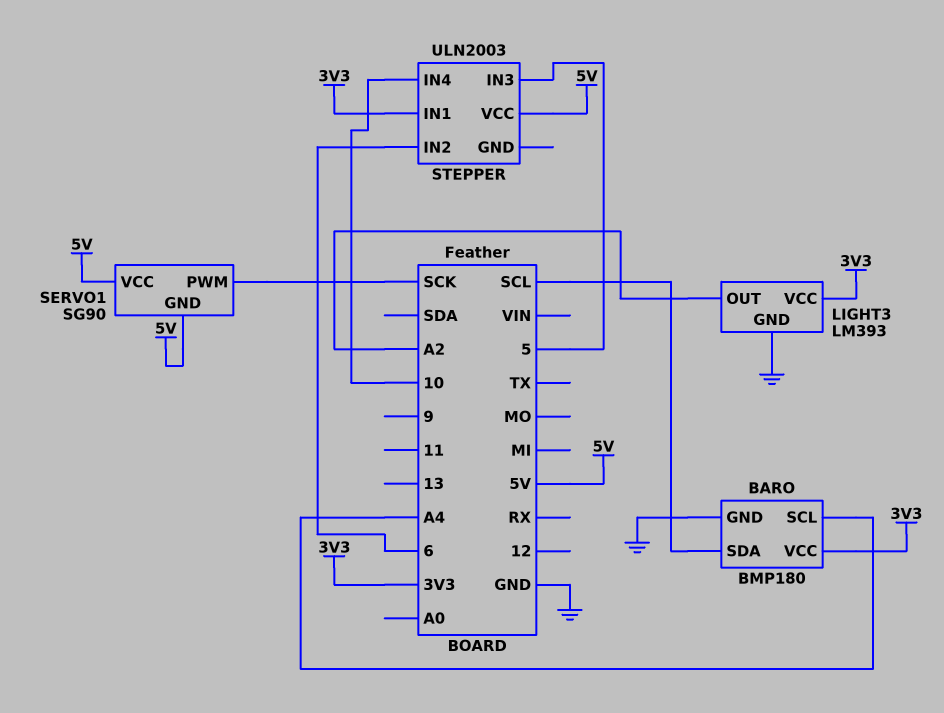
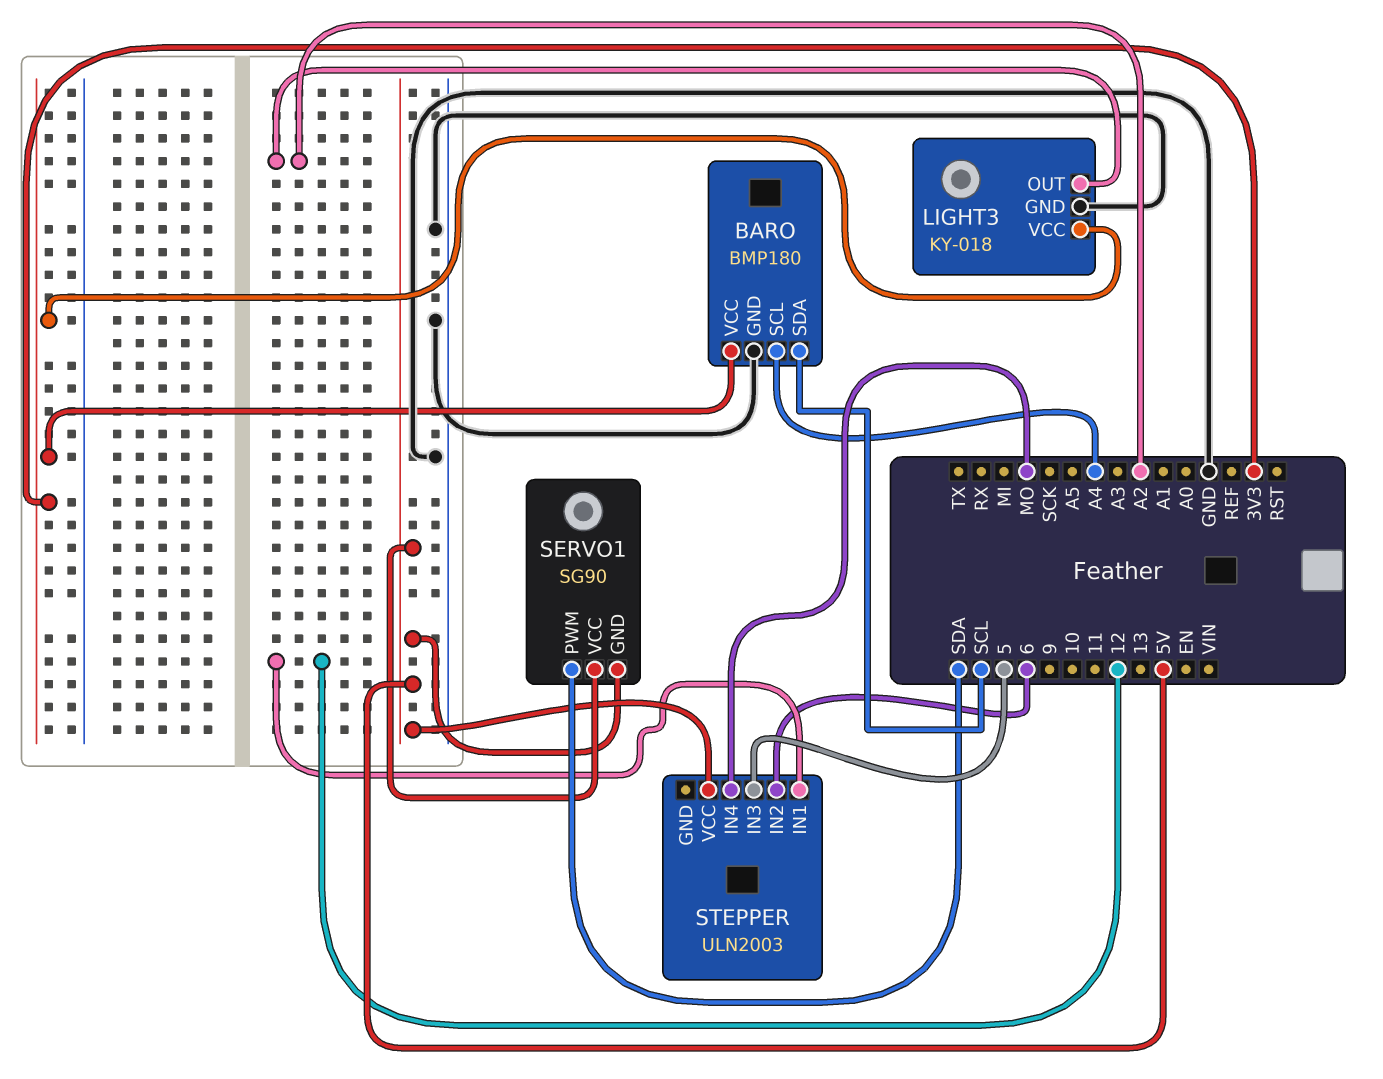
LIGHT3: LM393 -> KY-018
SERVO1 pin PWM: SCK -> SDA
STEPPER pin IN1: 3V3 -> 12
STEPPER pin IN4: 10 -> MO

